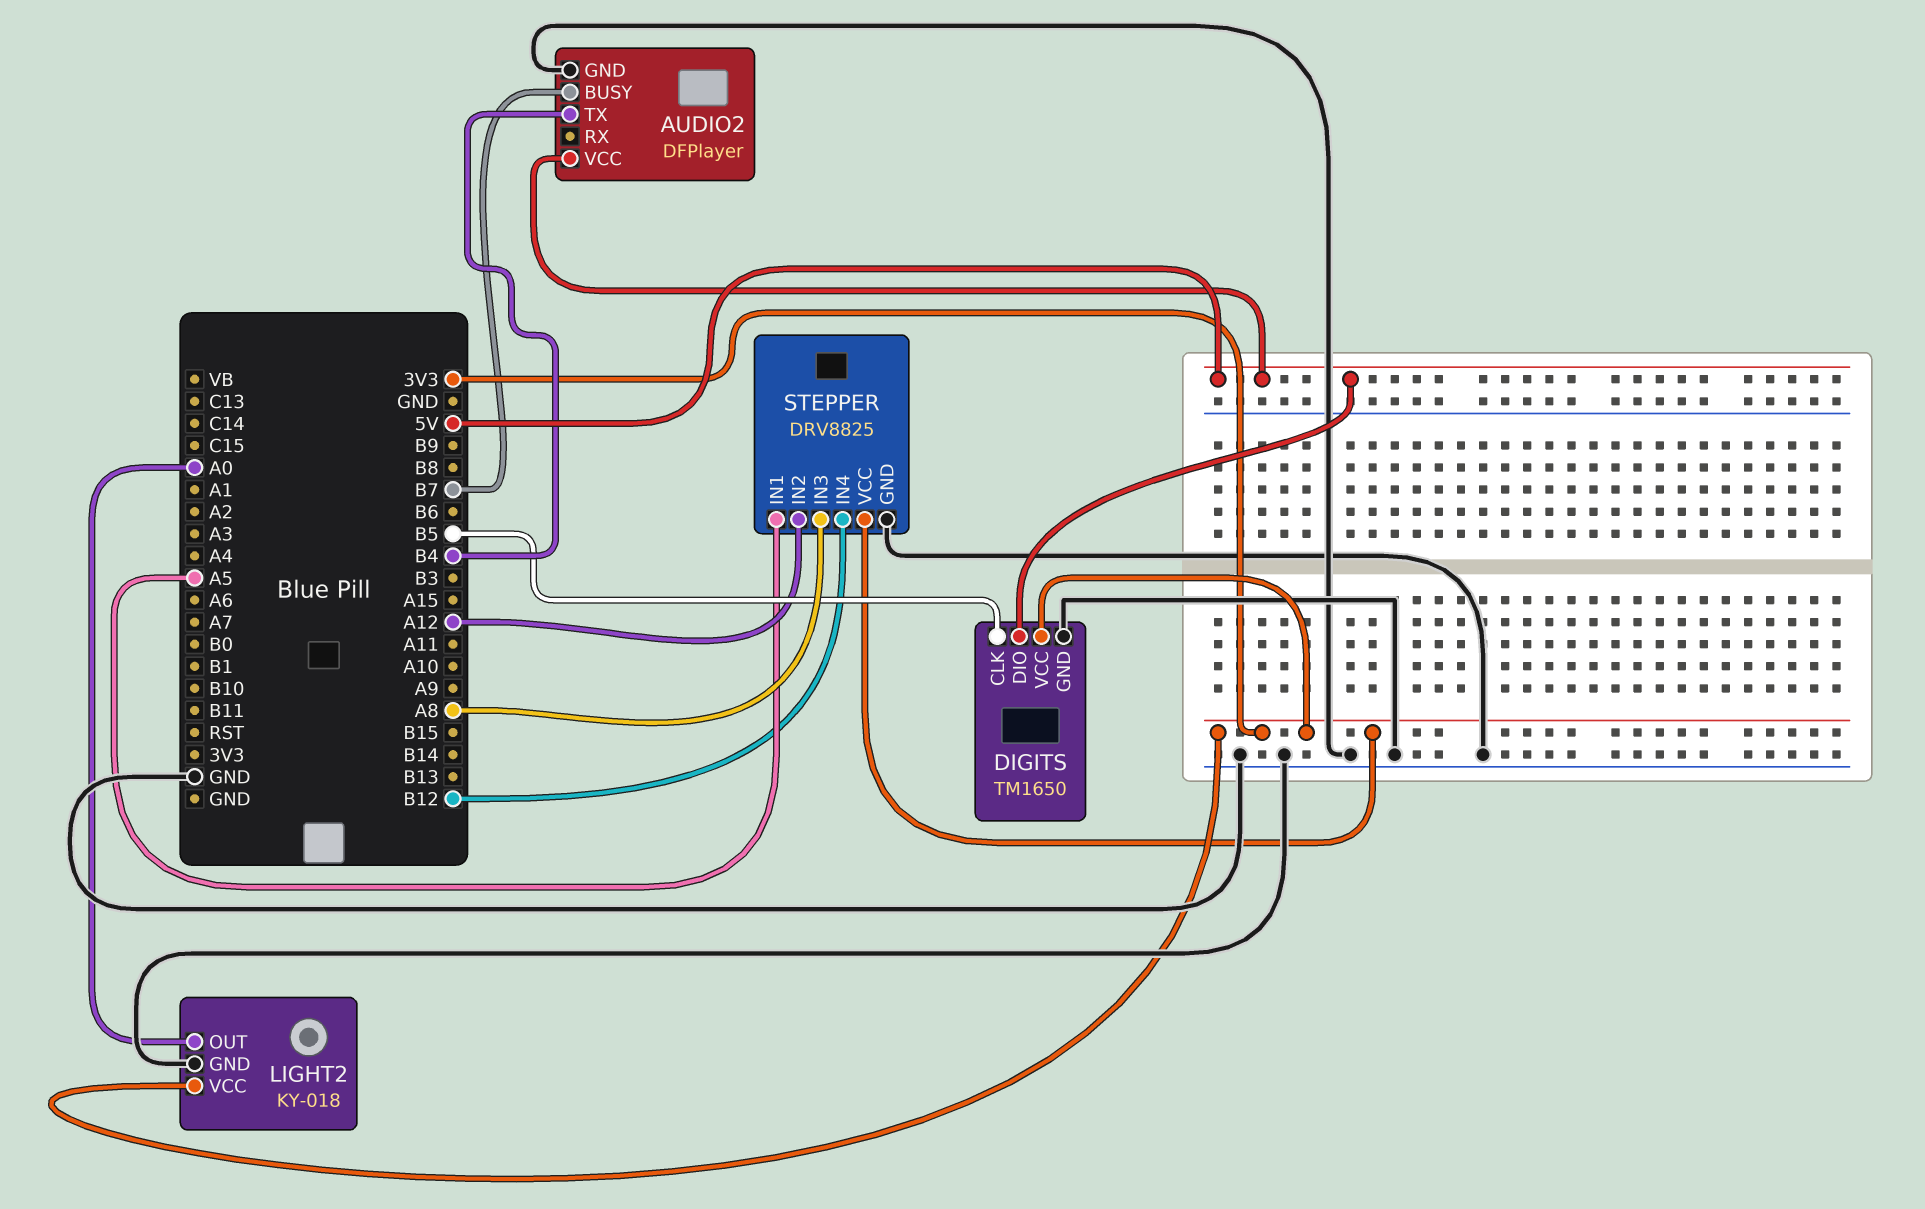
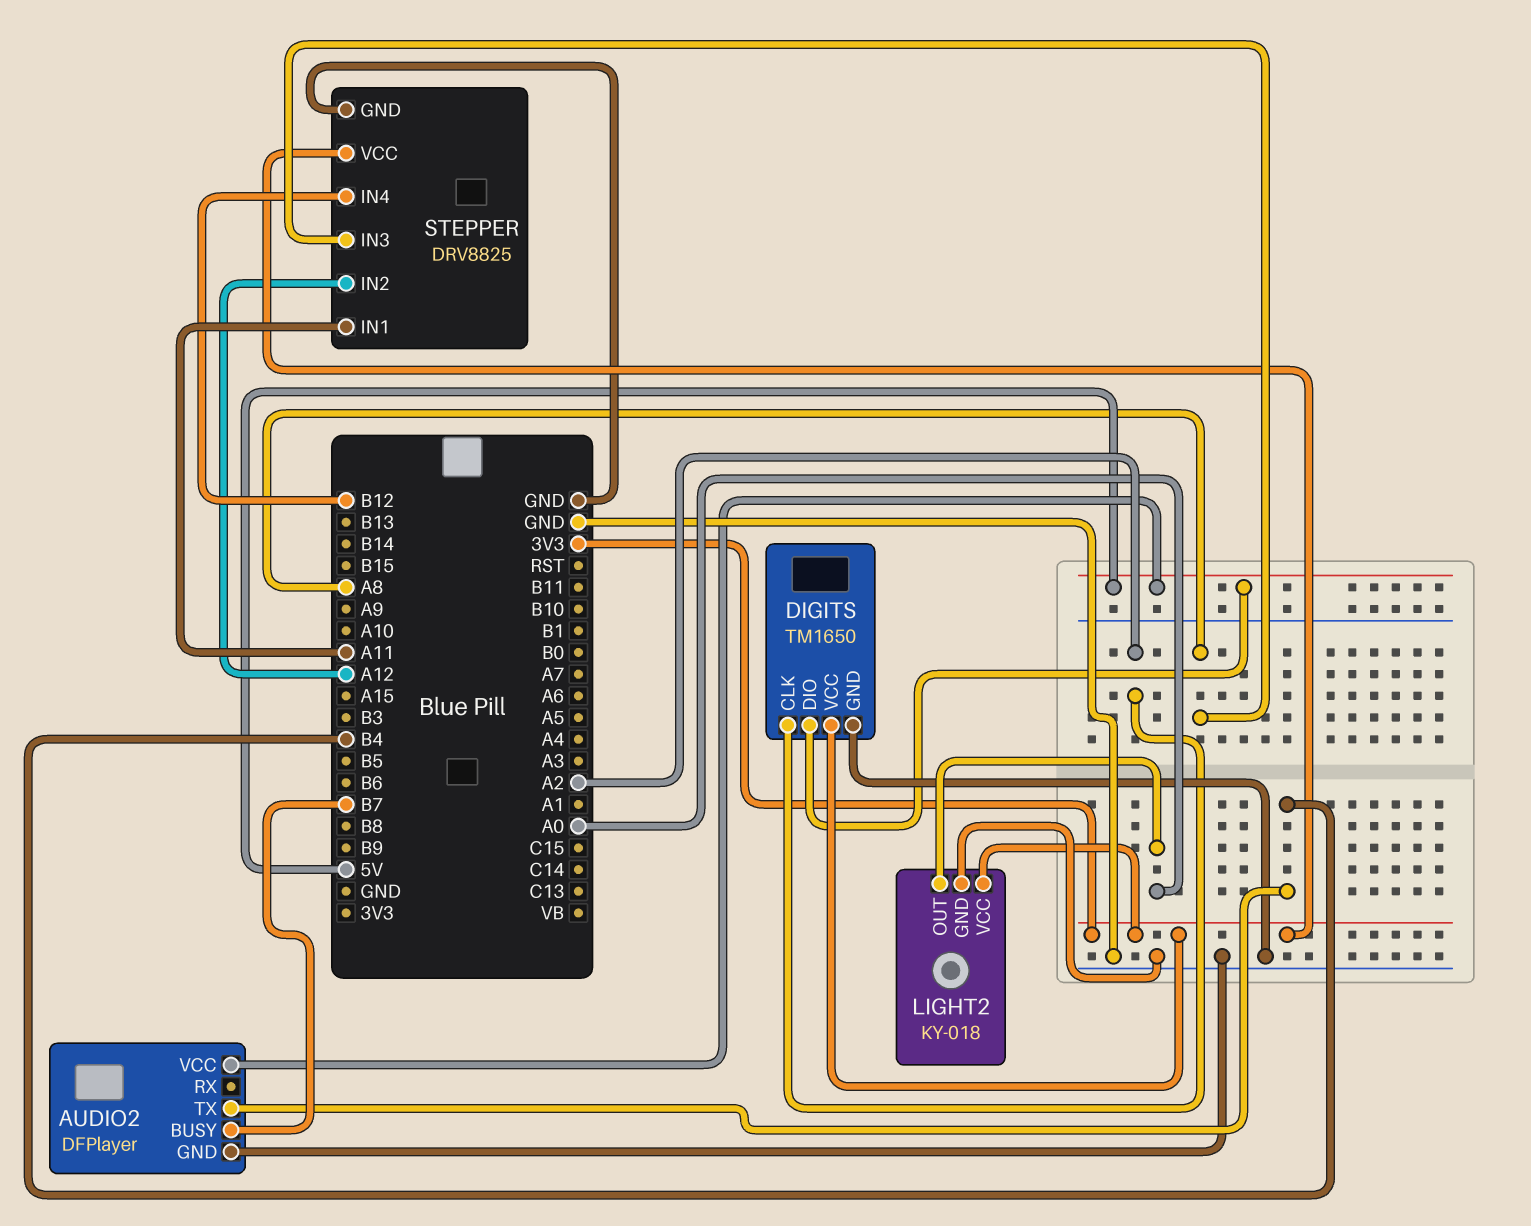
DIGITS pin CLK: B5 -> A2
STEPPER pin IN1: A5 -> A11

